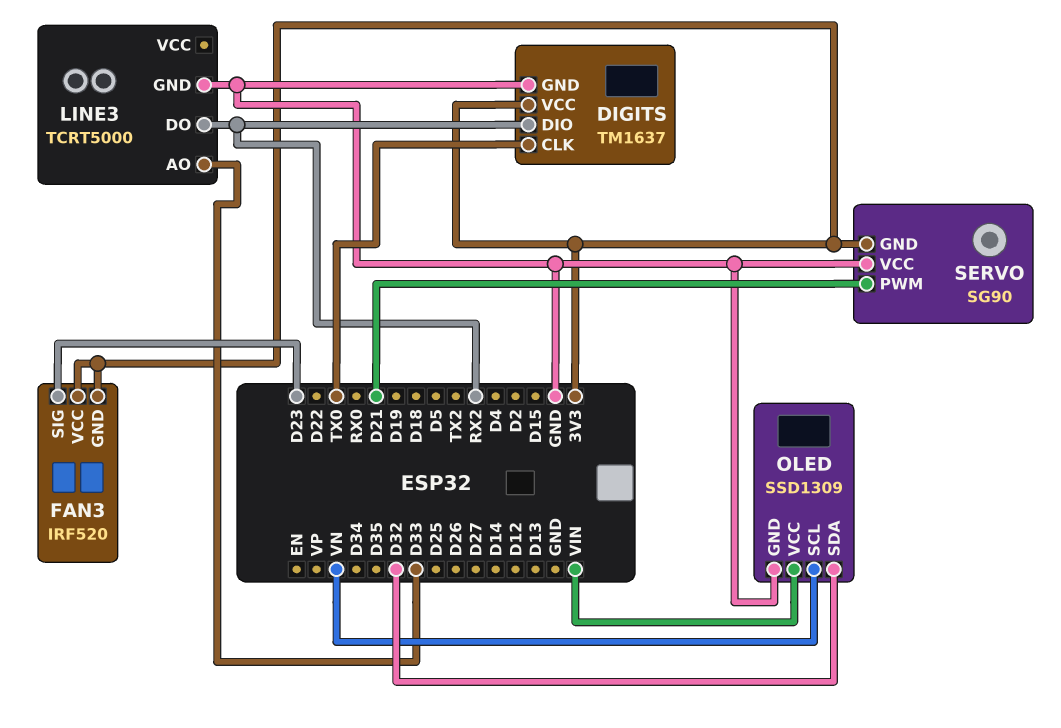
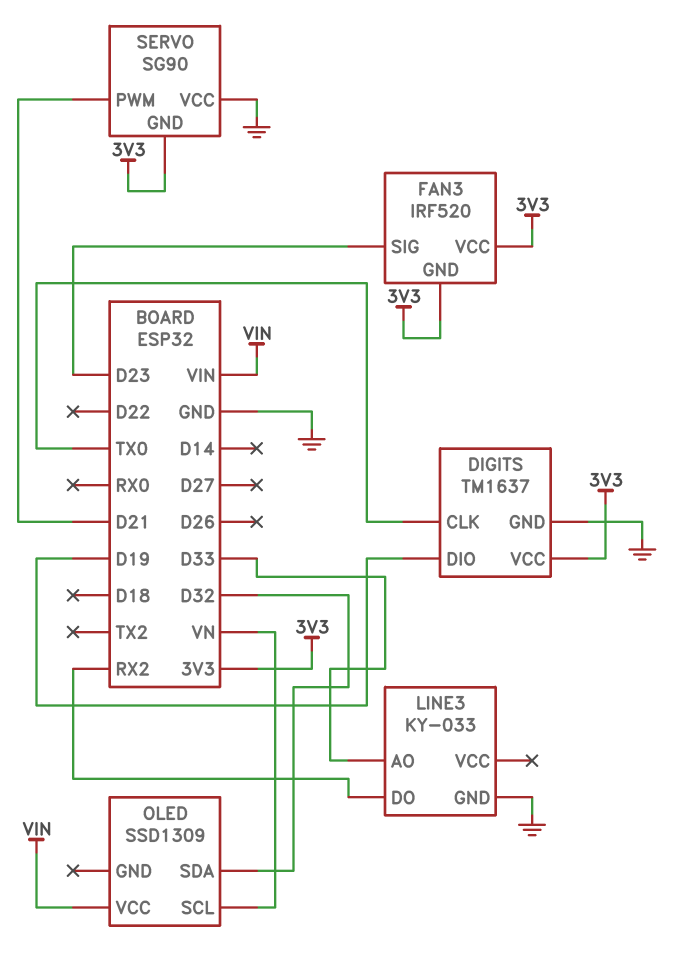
DIGITS pin DIO: RX2 -> D19
LINE3: TCRT5000 -> KY-033
OLED pin GND: GND -> none

